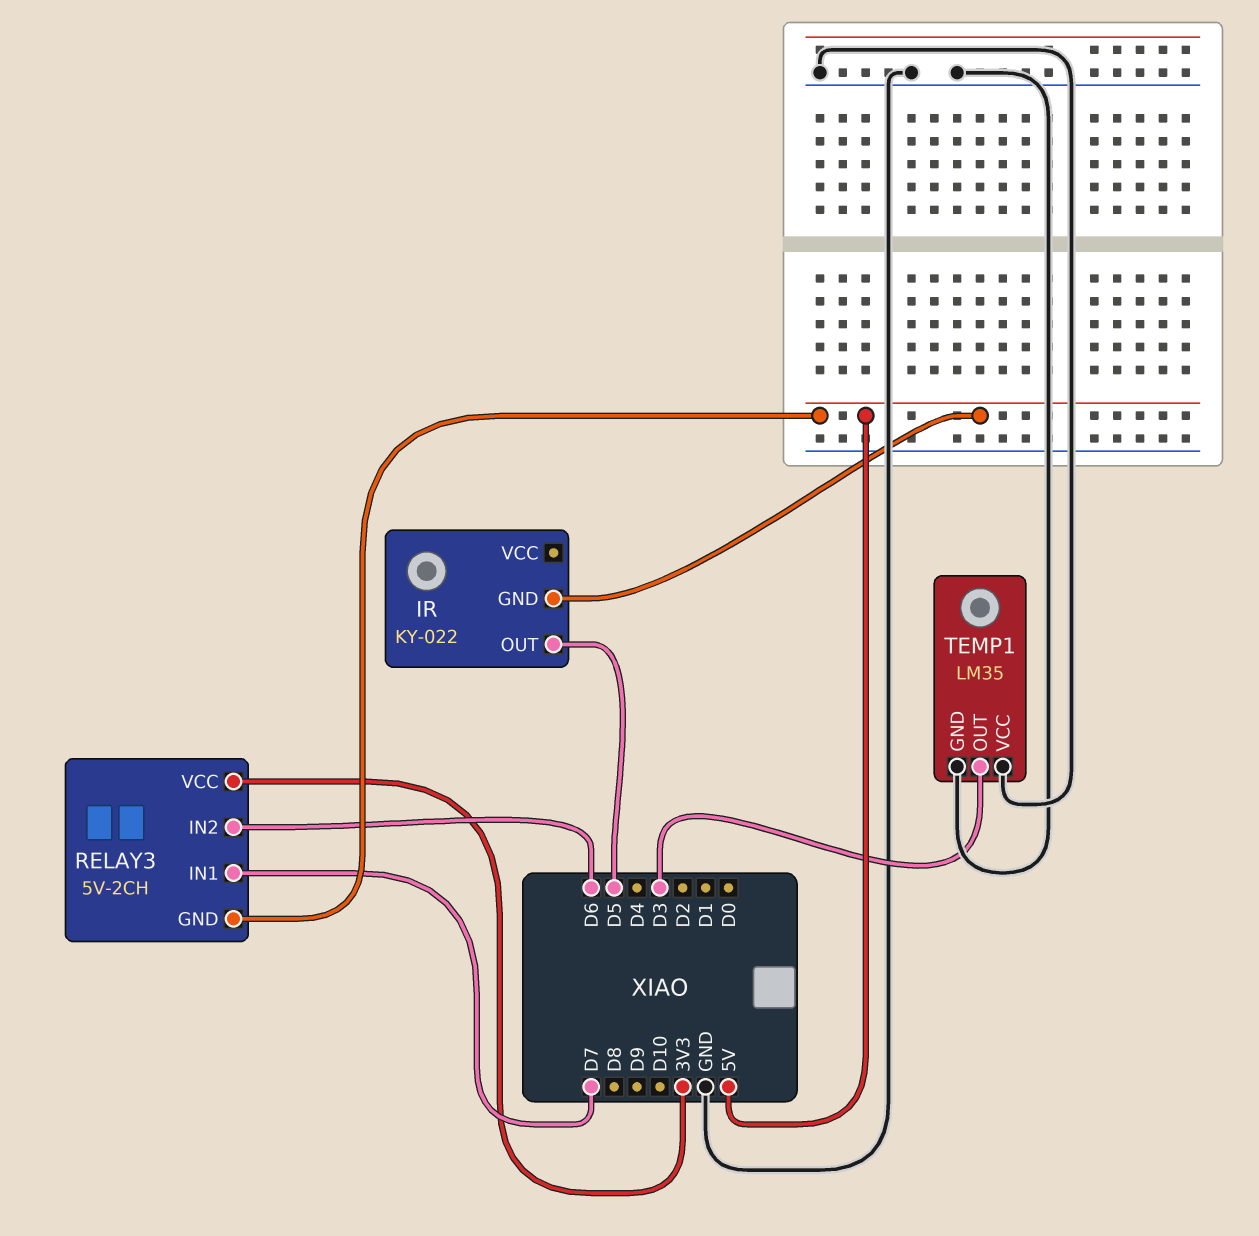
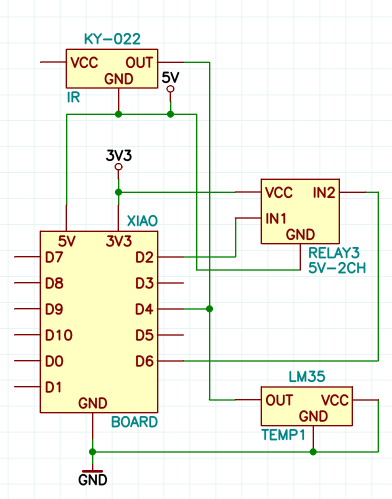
IR pin OUT: D5 -> D4
RELAY3 pin IN1: D7 -> D2
TEMP1 pin OUT: D3 -> D4

